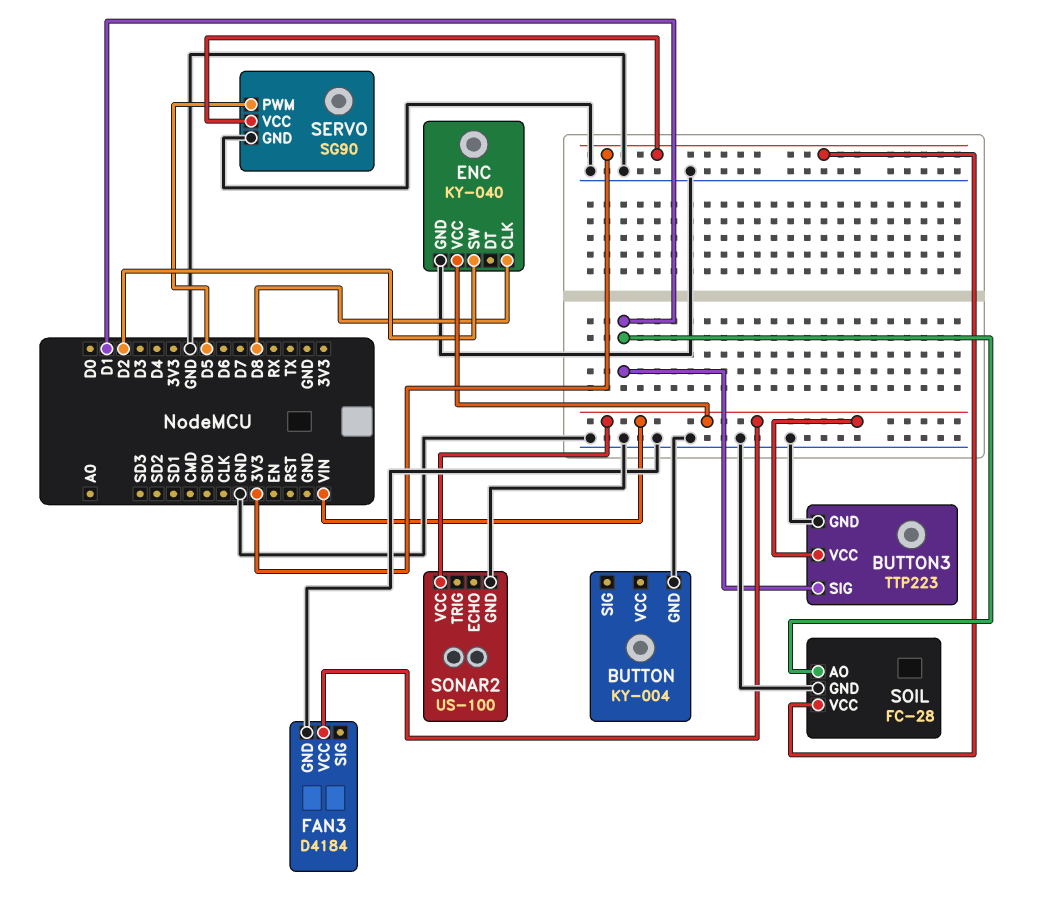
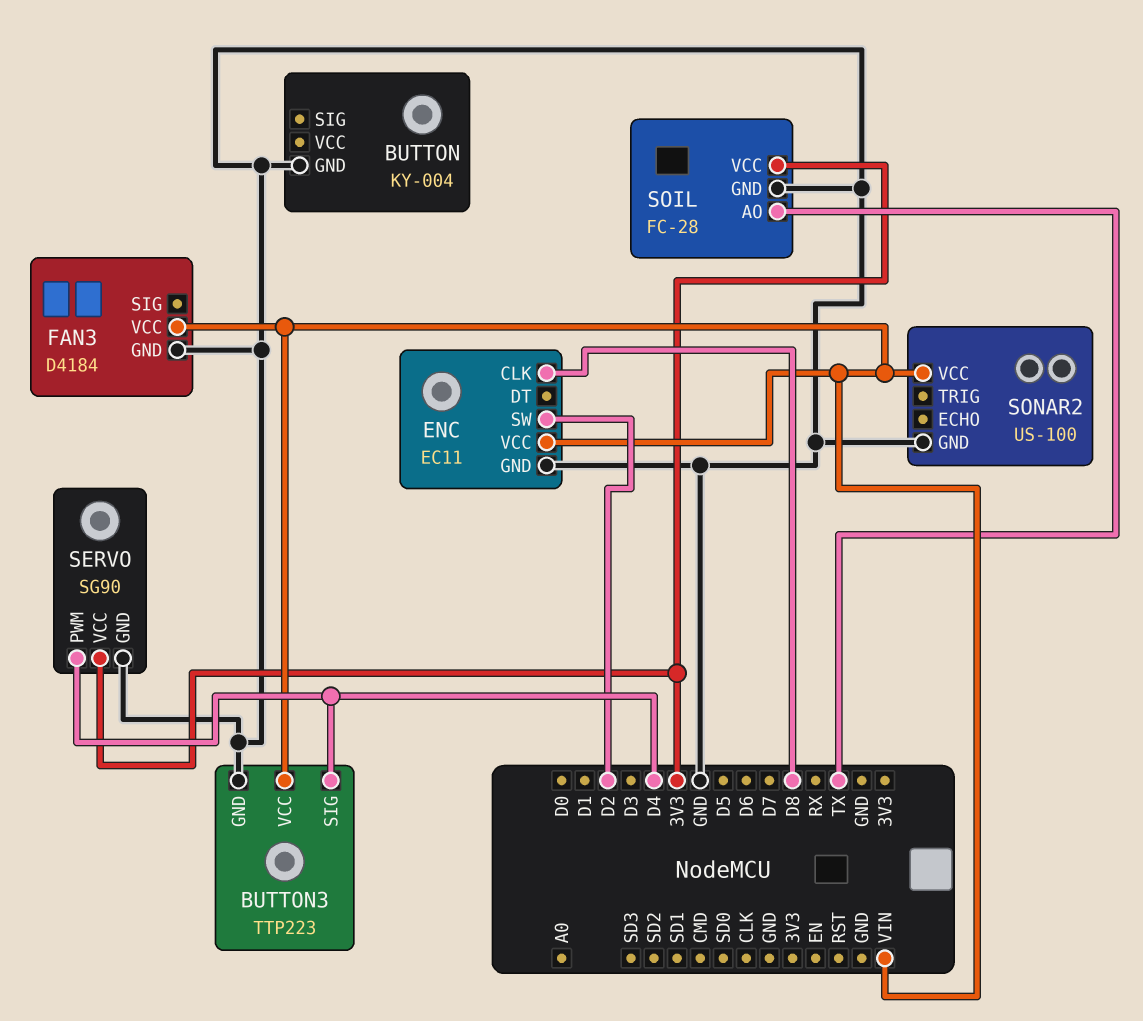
BUTTON3 pin SIG: D1 -> D4
ENC: KY-040 -> EC11
SERVO pin PWM: D5 -> D4
SOIL pin AO: D1 -> TX

